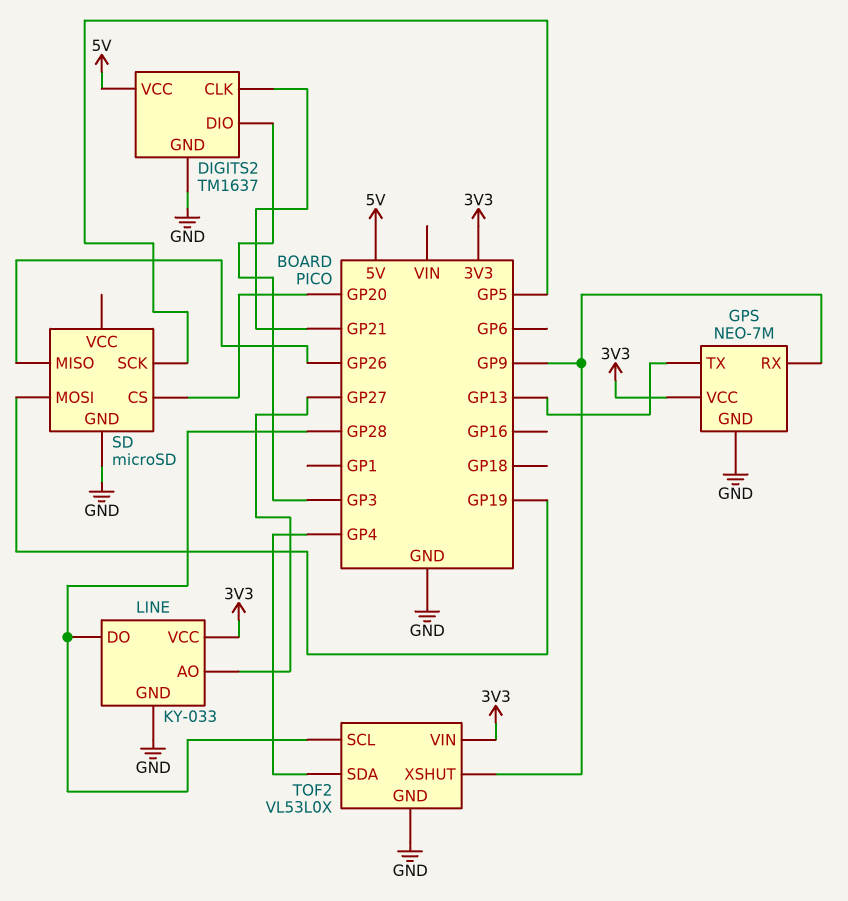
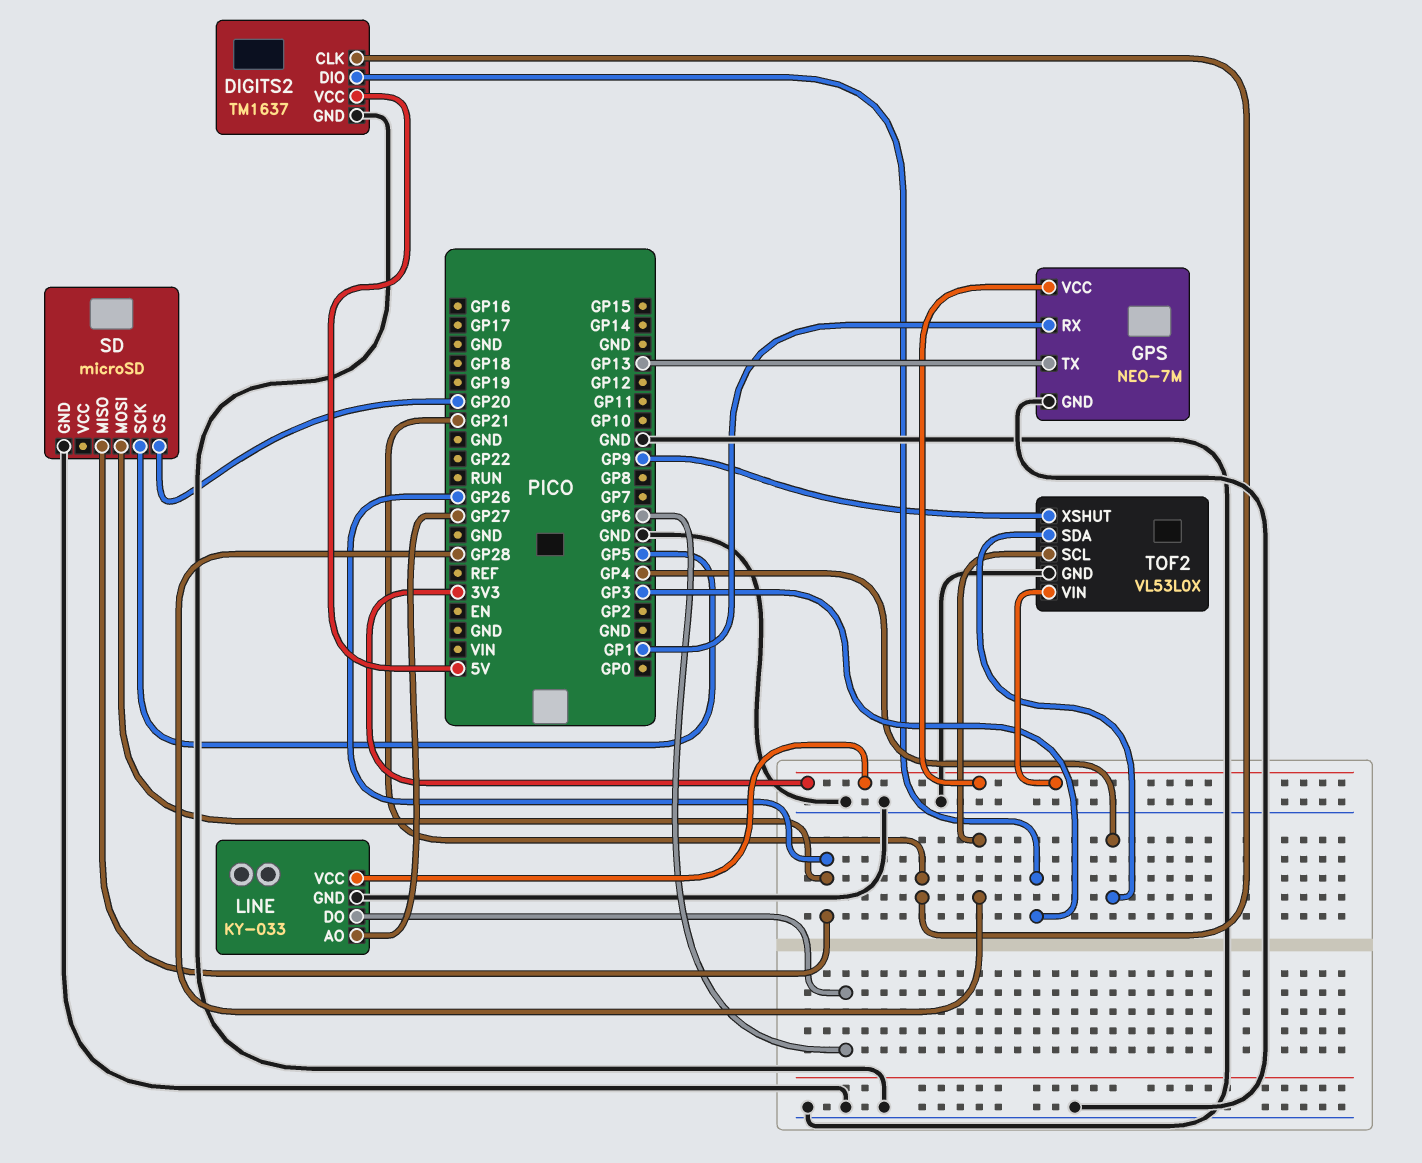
GPS pin RX: GP9 -> GP1
LINE pin DO: GP28 -> GP6
SD pin MOSI: GP19 -> GP26

